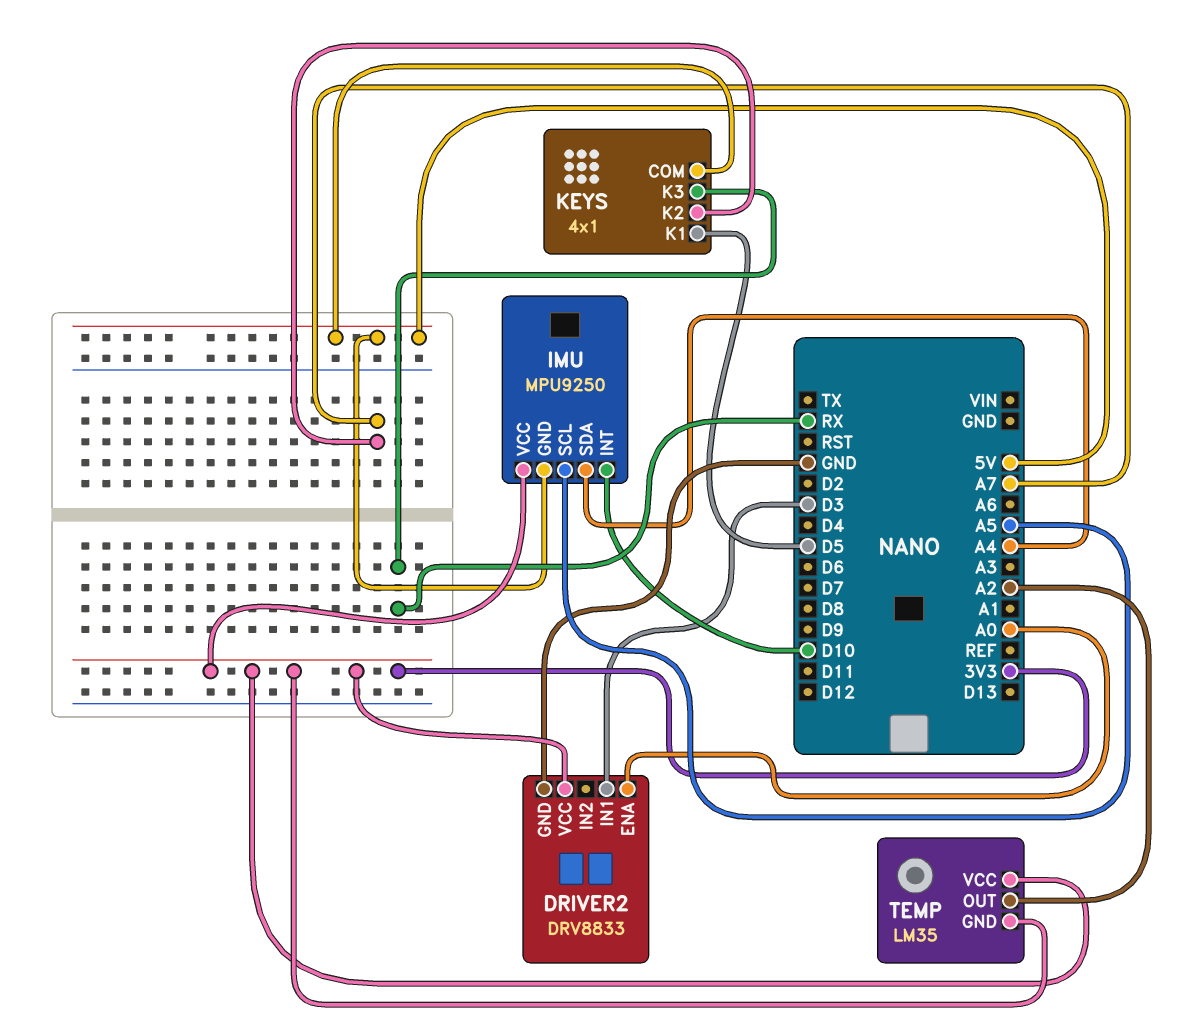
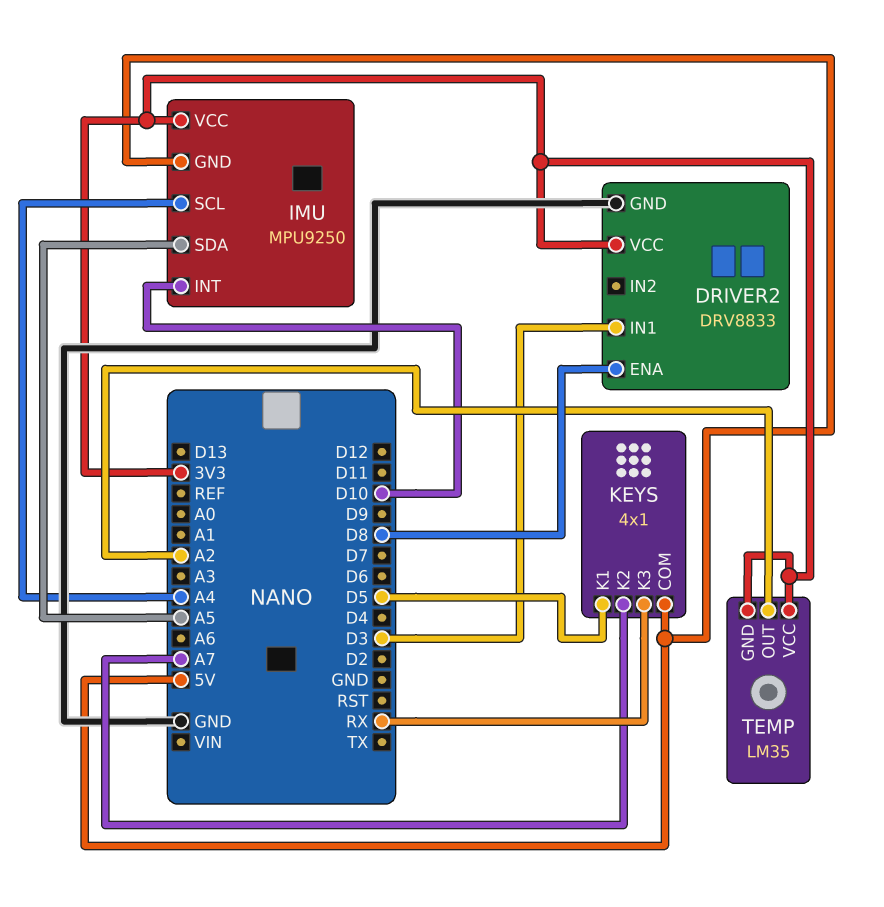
DRIVER2 pin ENA: A0 -> D8
IMU pin SCL: A5 -> A4
IMU pin SDA: A4 -> A5

